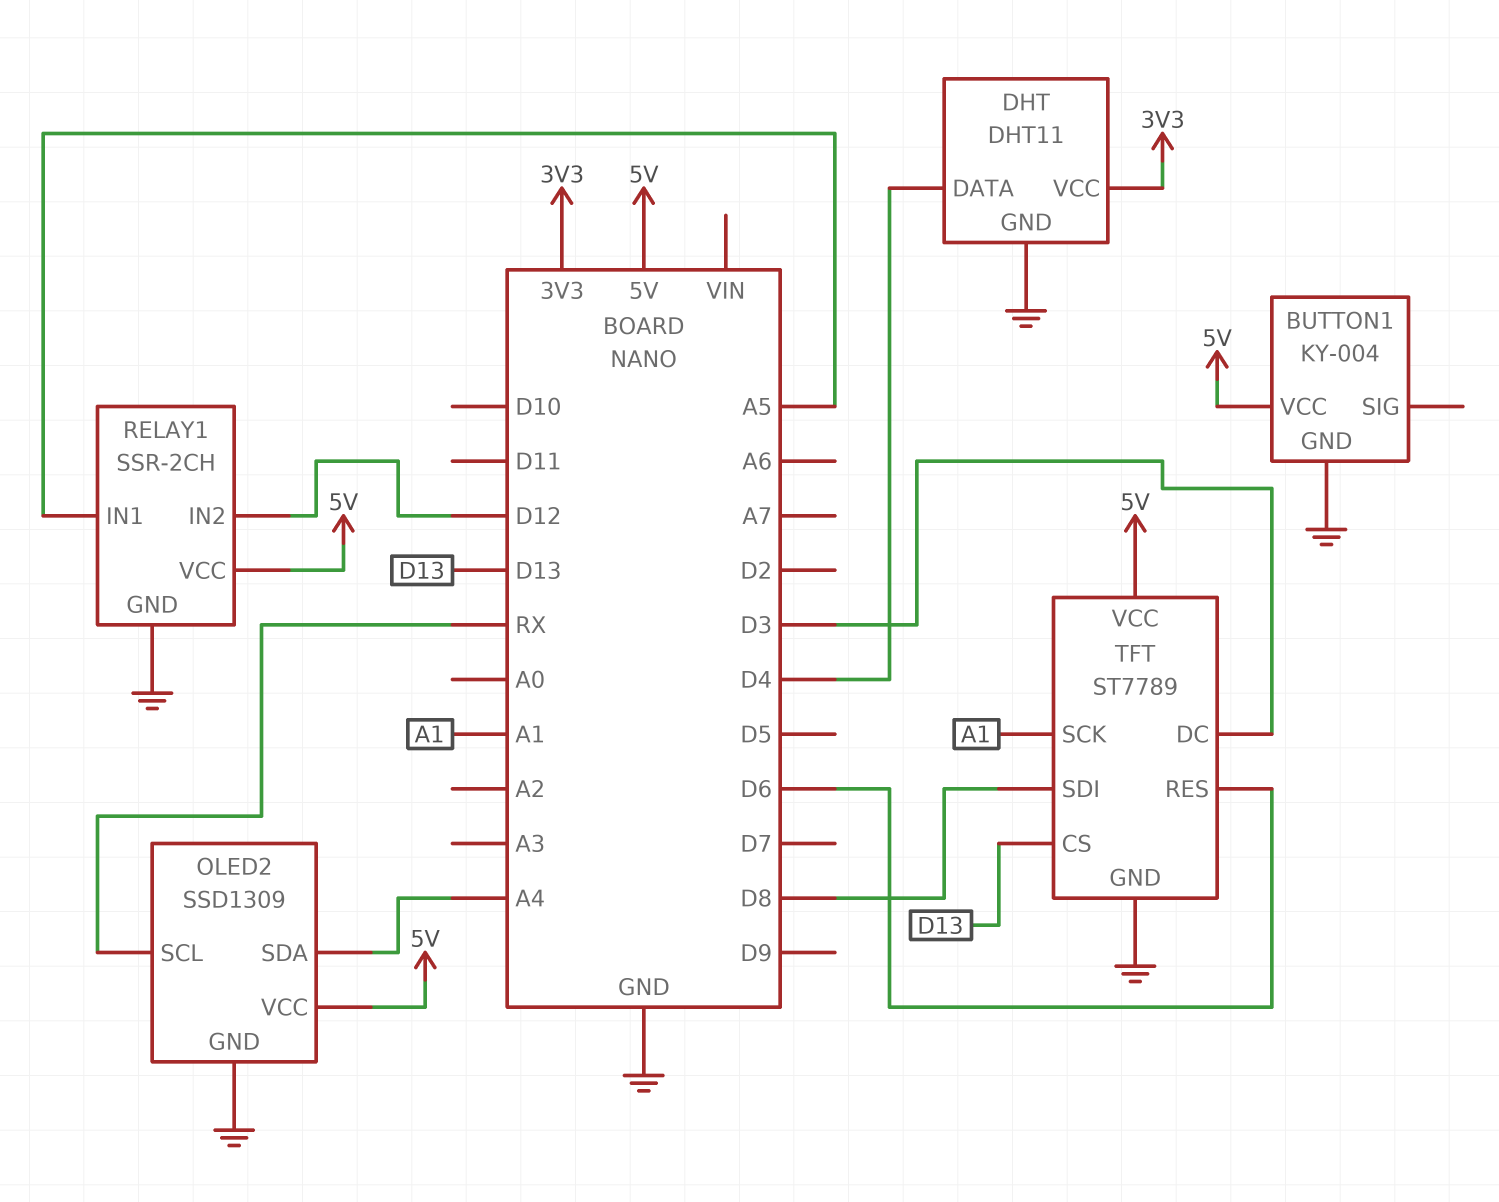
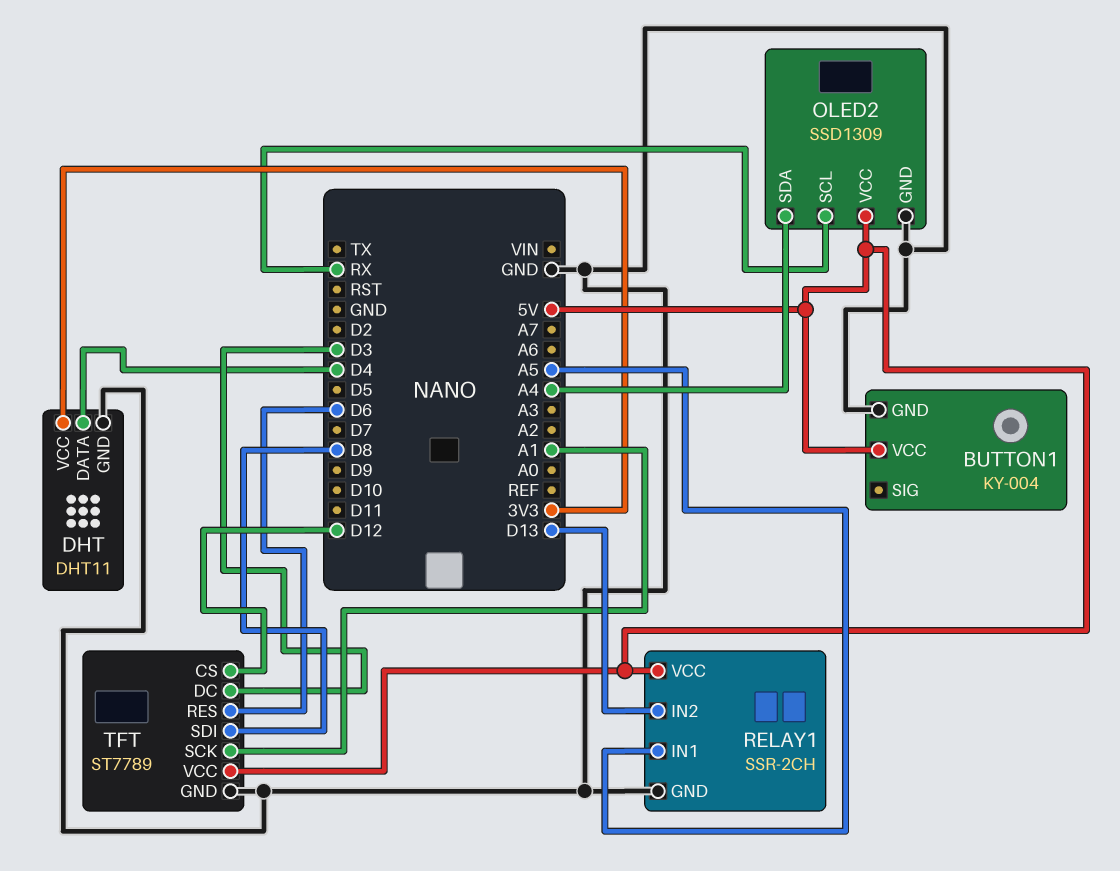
RELAY1 pin IN2: D12 -> D13
TFT pin CS: D13 -> D12

